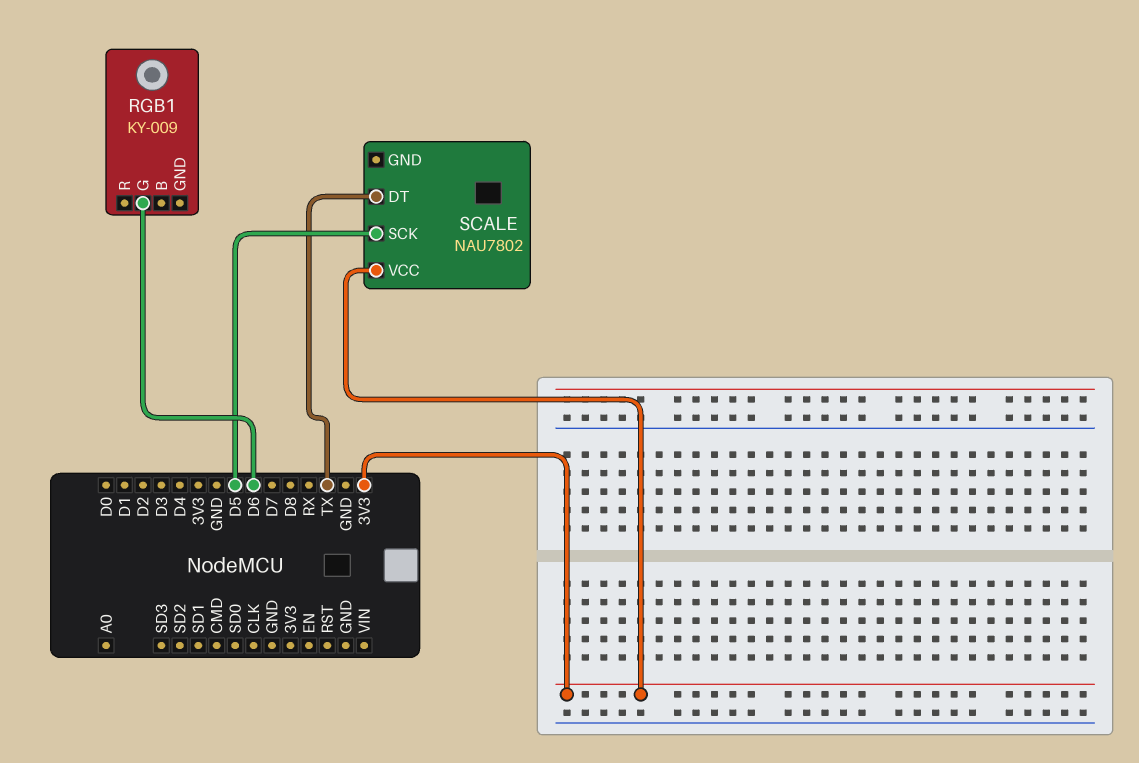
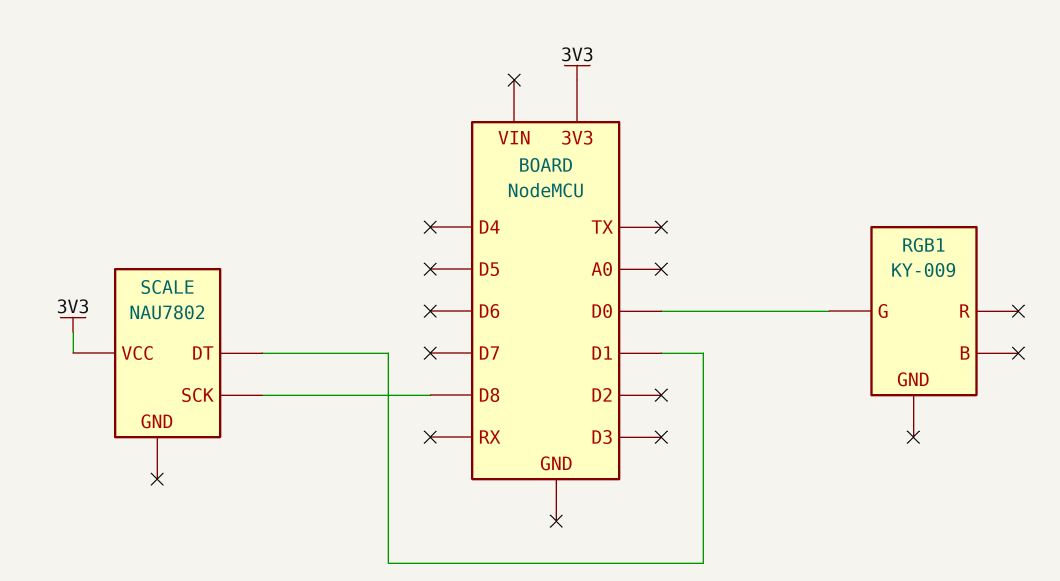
RGB1 pin G: D6 -> D0
SCALE pin DT: TX -> D1
SCALE pin SCK: D5 -> D8

